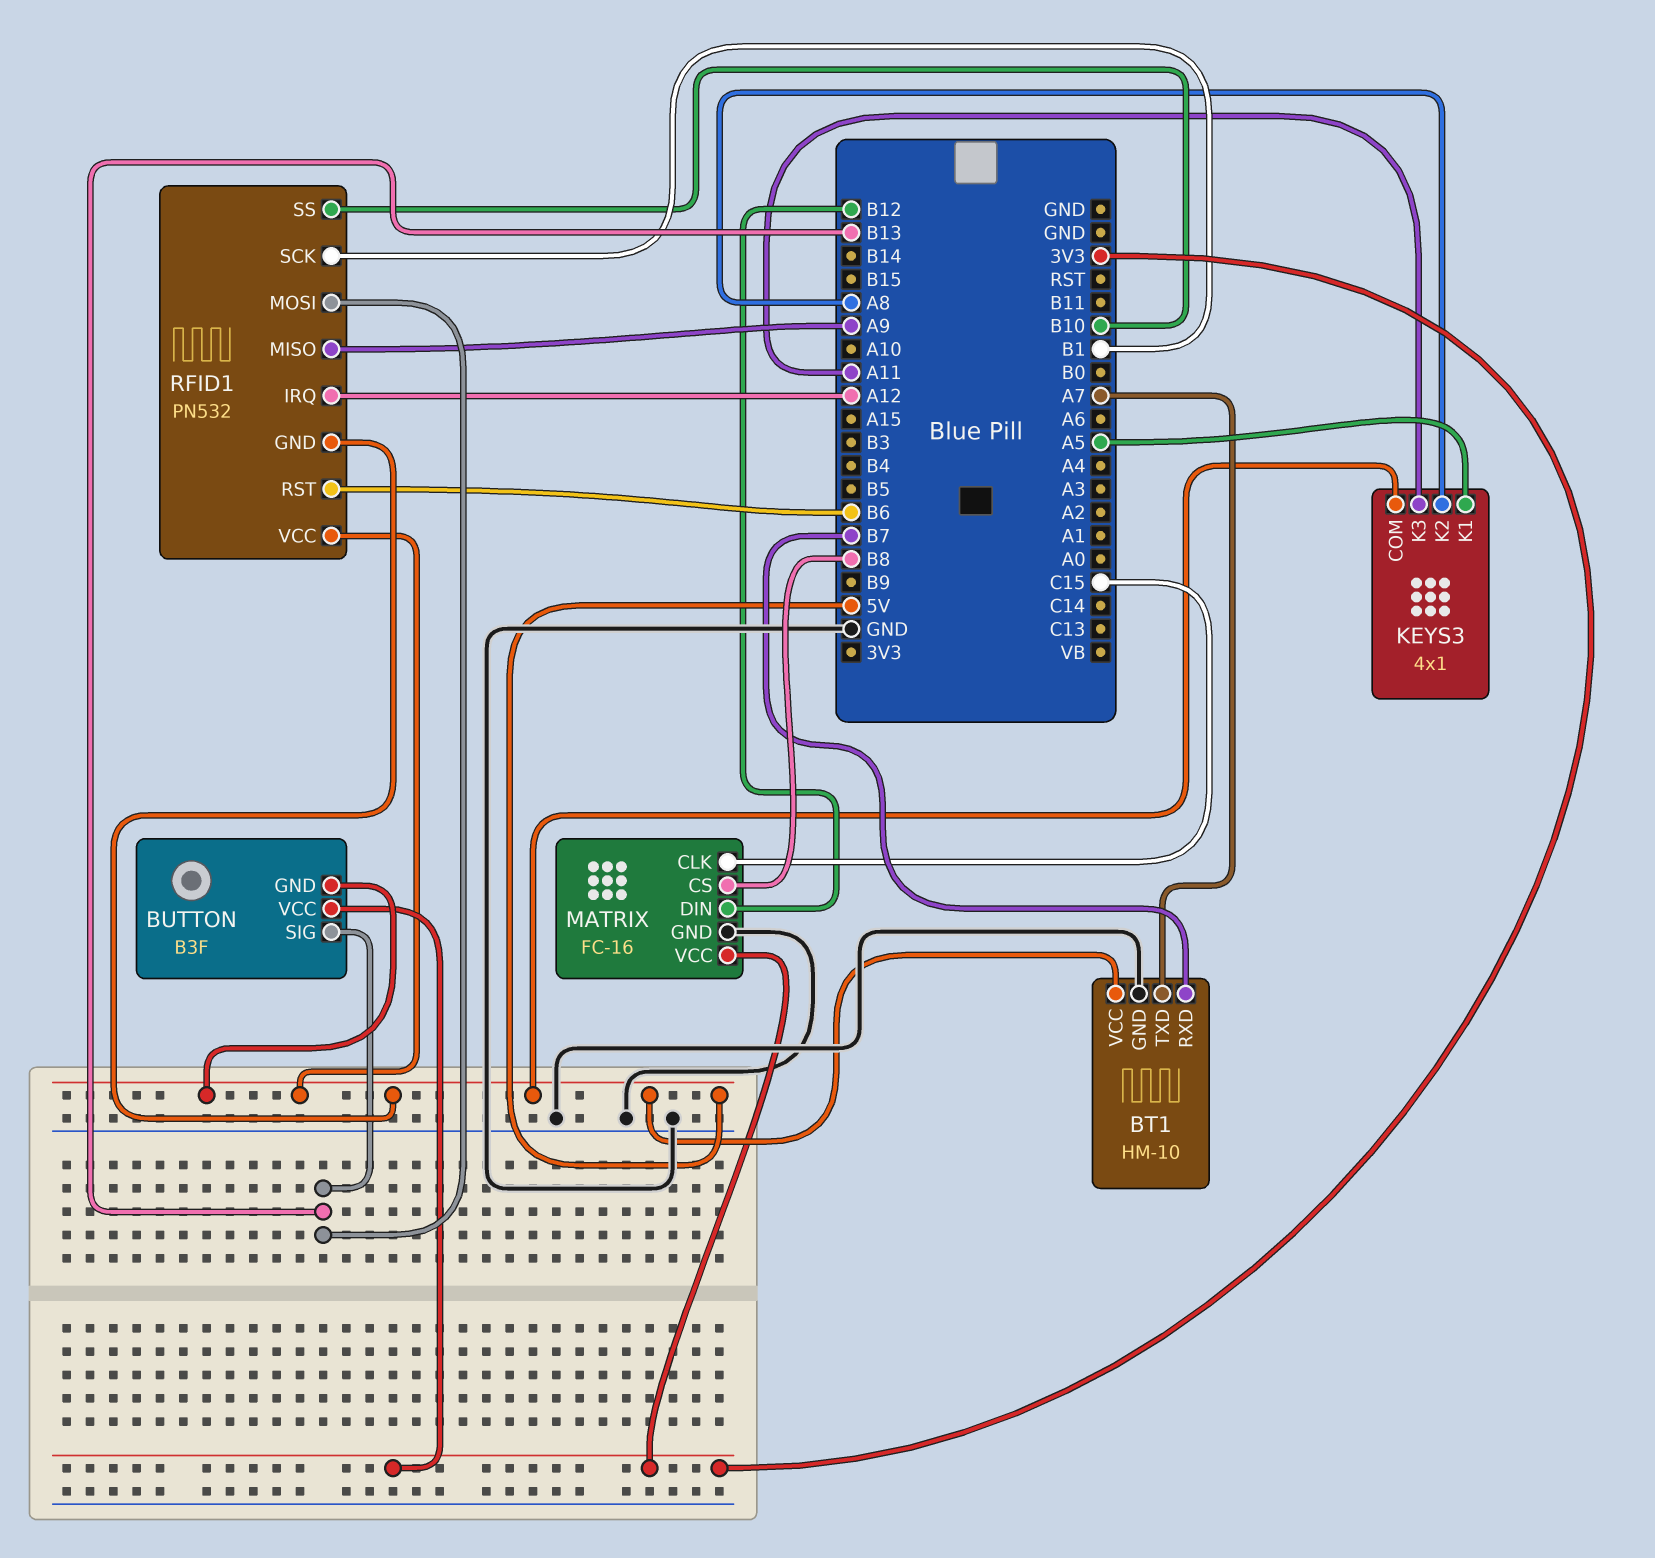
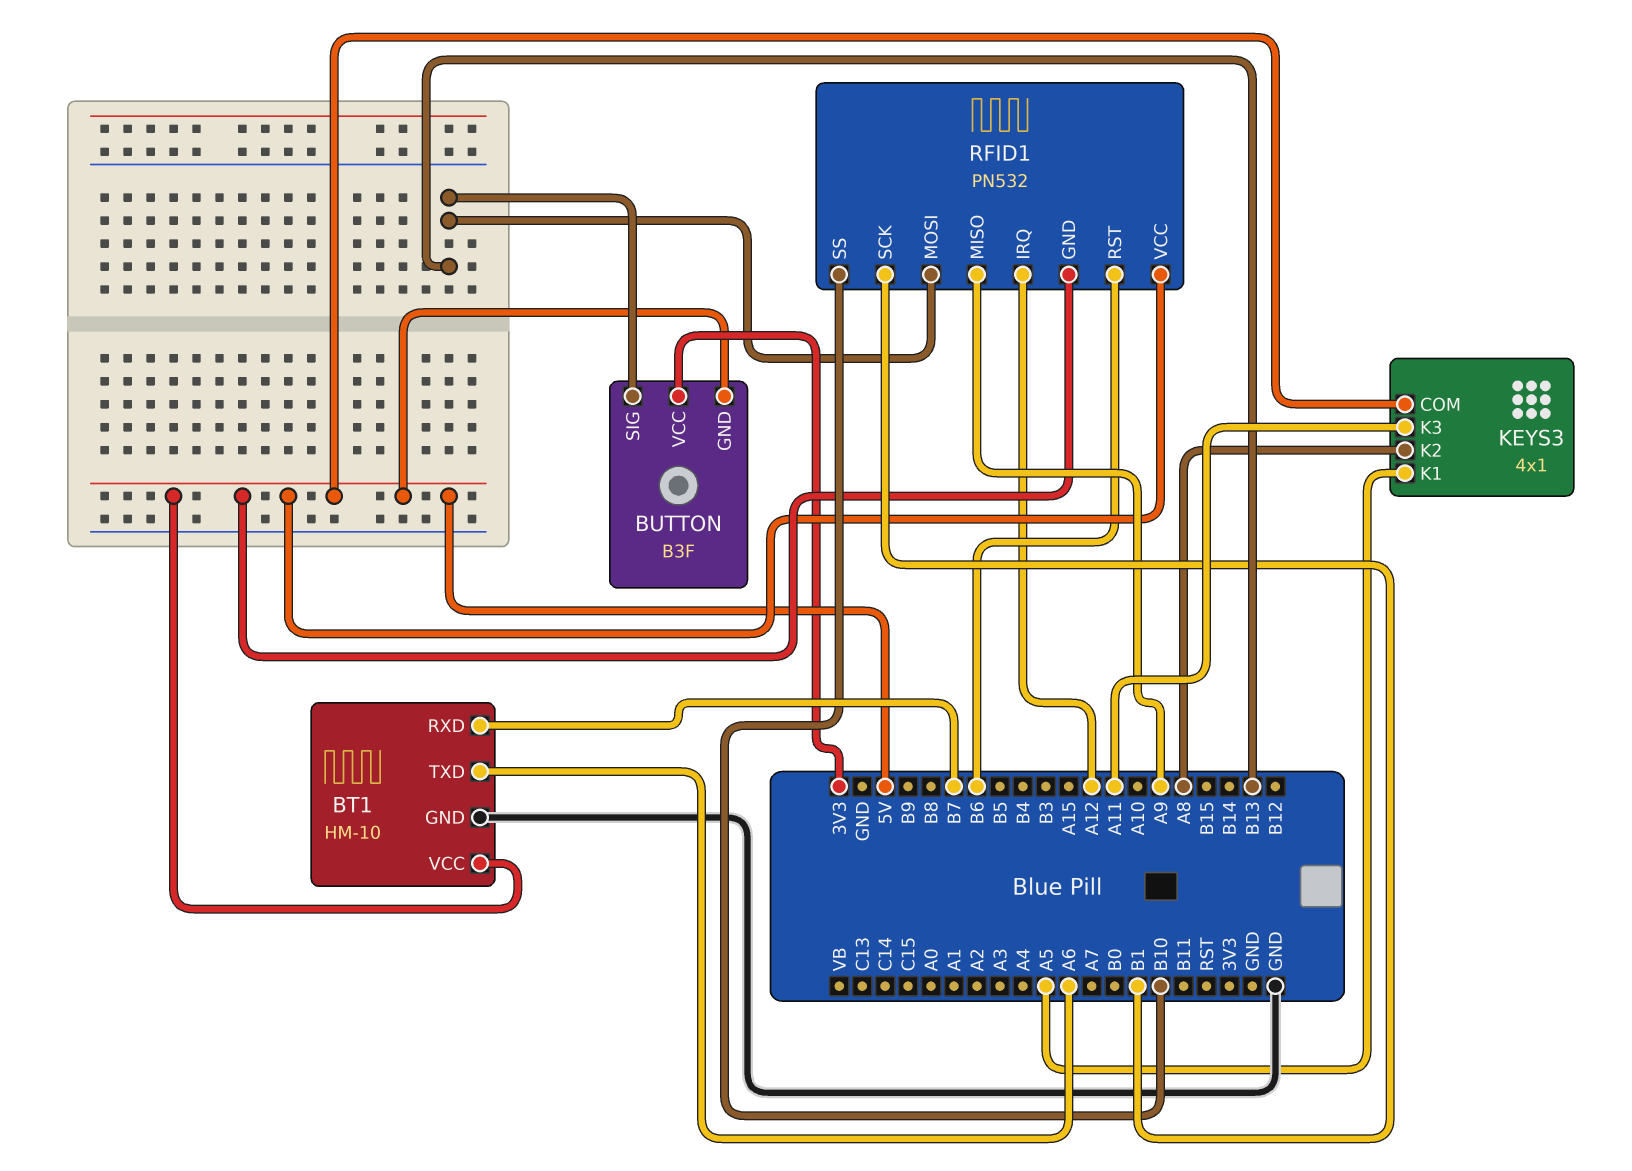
BT1 pin TXD: A7 -> A6
MATRIX: FC-16 -> none
MATRIX pin CLK: C15 -> none
MATRIX pin CS: B8 -> none
MATRIX pin DIN: B12 -> none
MATRIX pin GND: GND -> none
MATRIX pin VCC: 3V3 -> none

